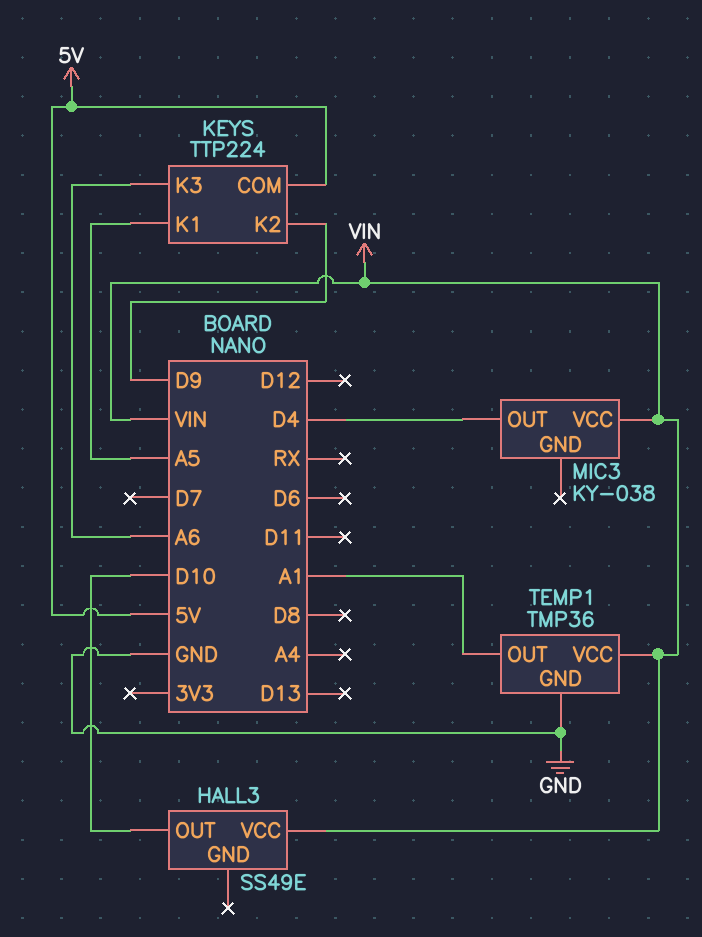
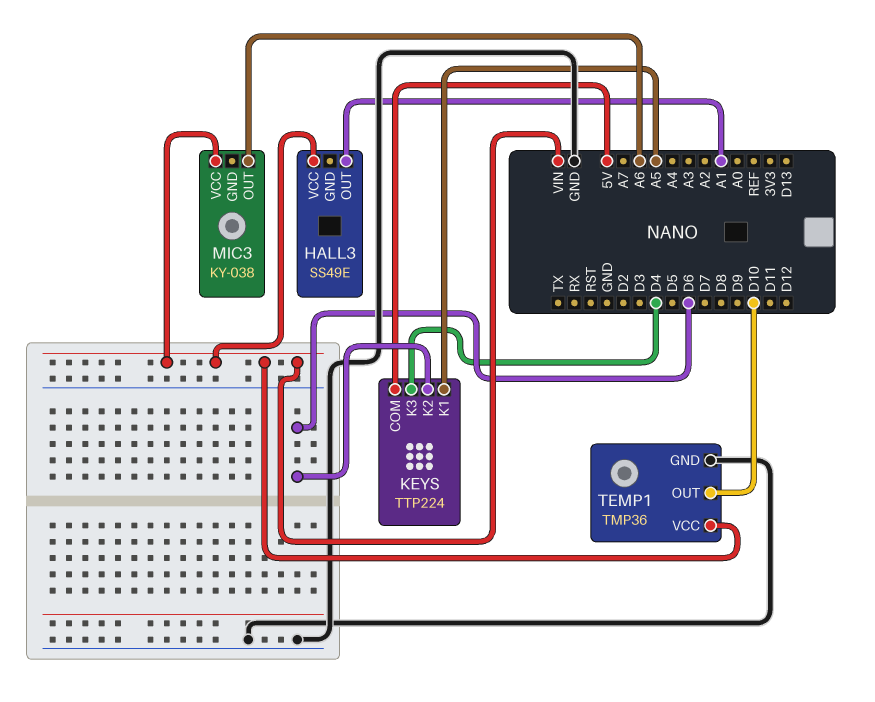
HALL3 pin OUT: D10 -> A1
KEYS pin K2: D9 -> D6
KEYS pin K3: A6 -> D4
MIC3 pin OUT: D4 -> A6
TEMP1 pin OUT: A1 -> D10

